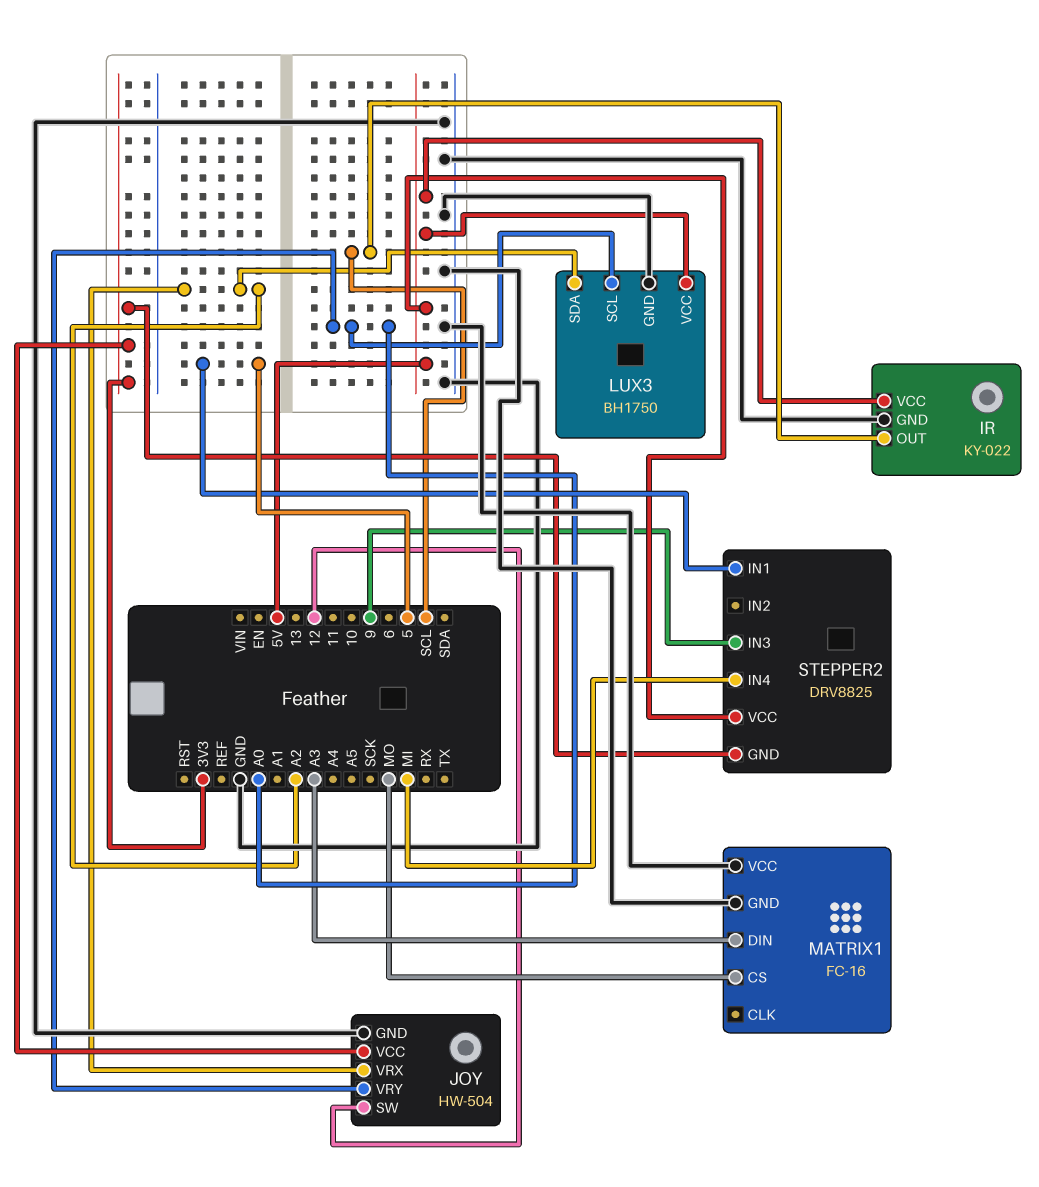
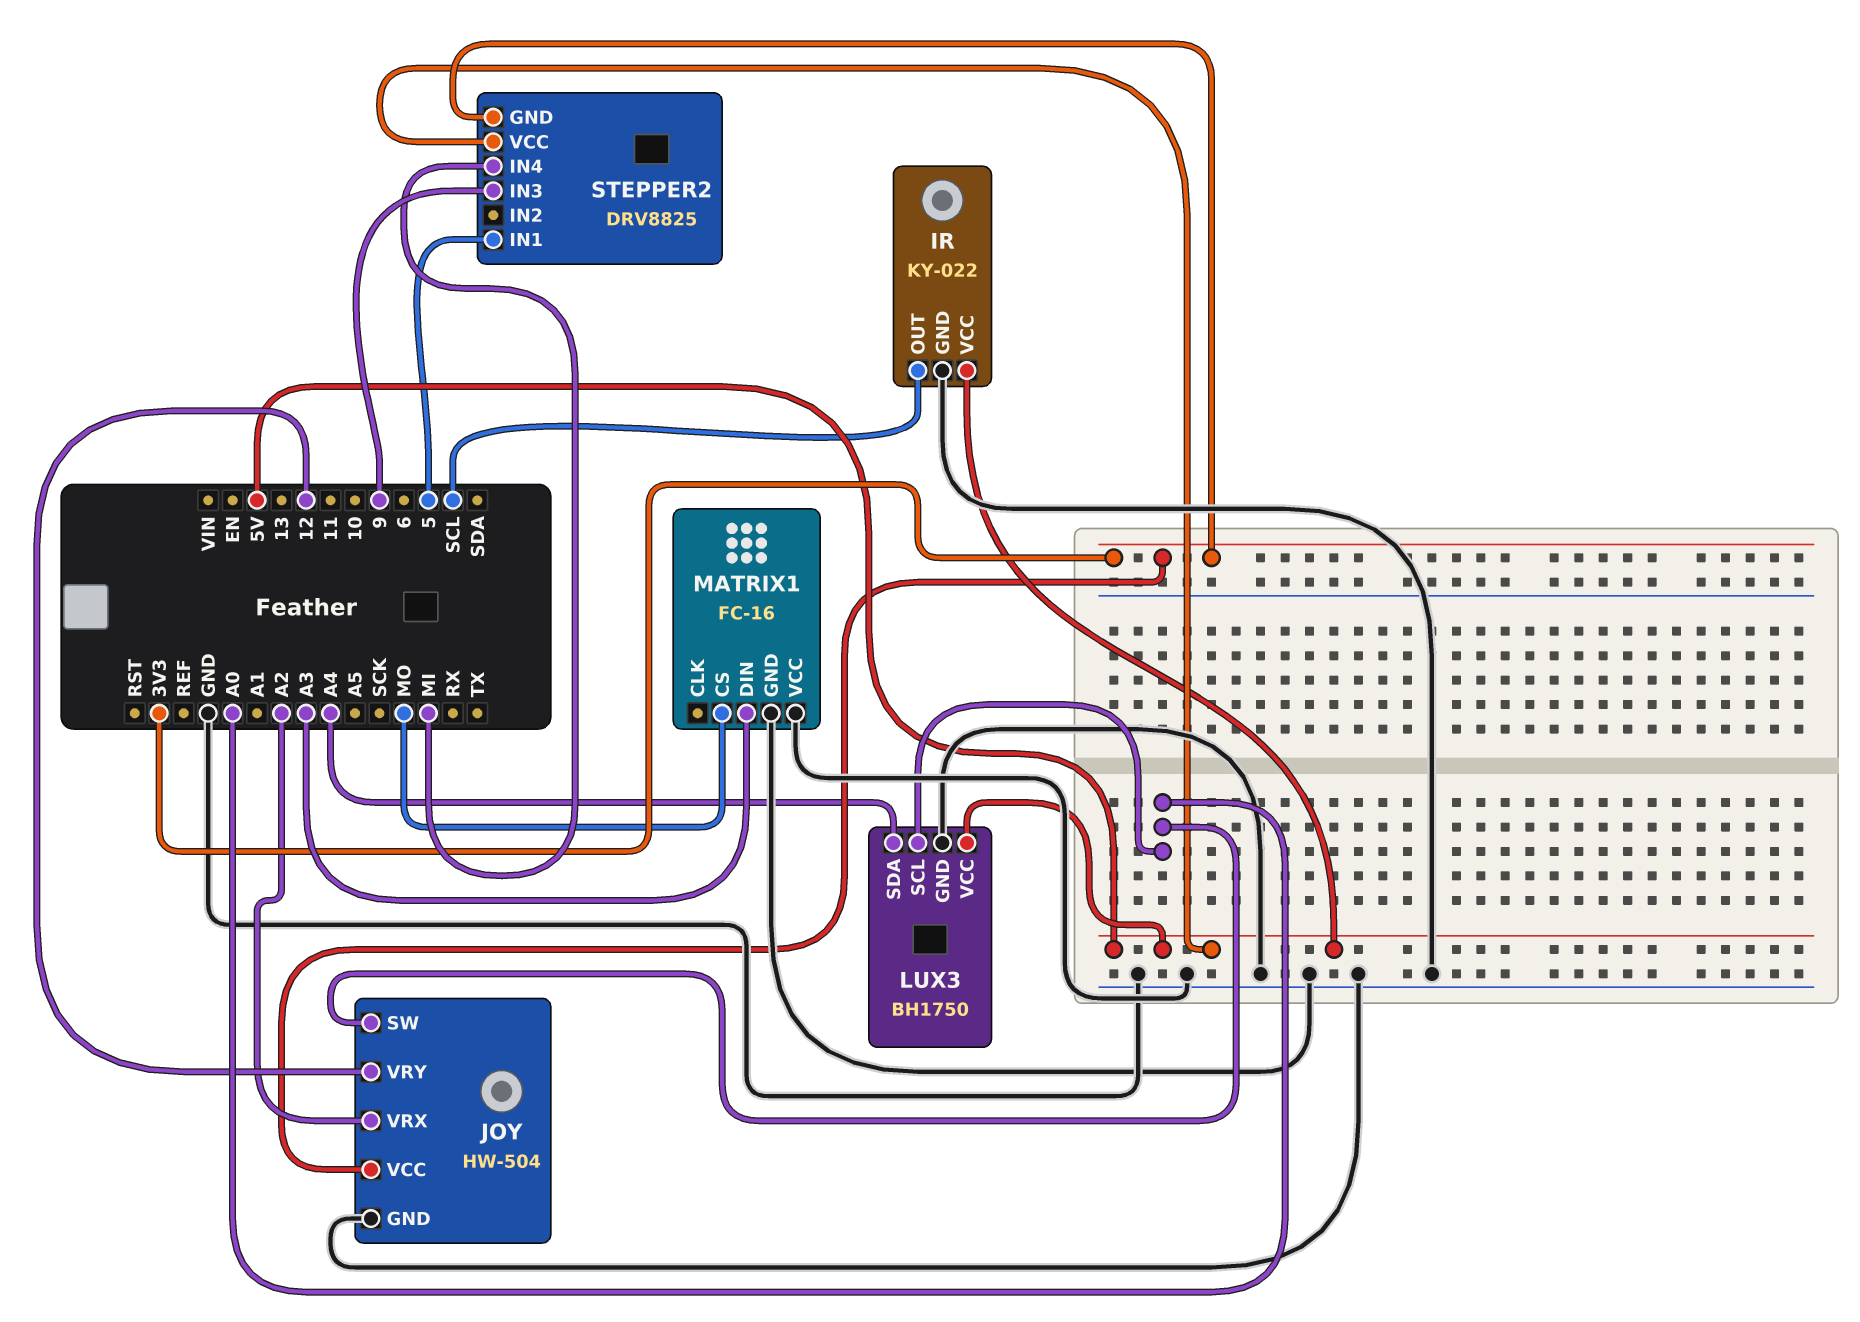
JOY pin SW: 12 -> A0
JOY pin VRY: A0 -> 12
LUX3 pin SDA: A2 -> A4

